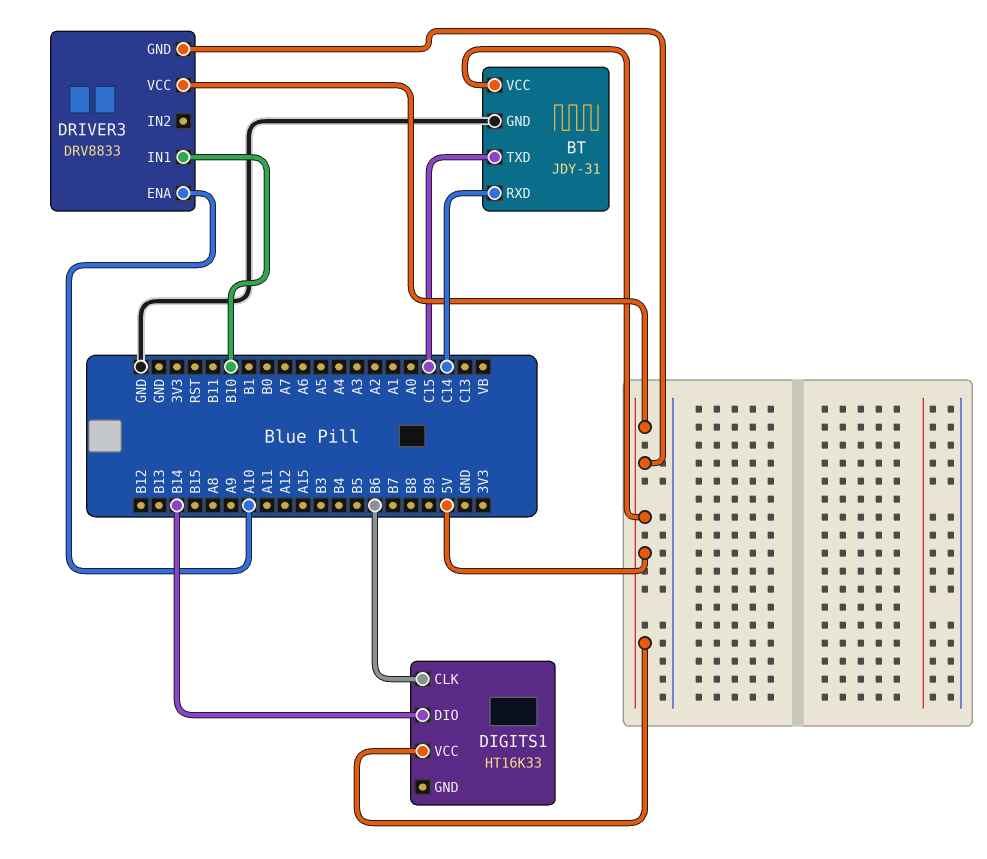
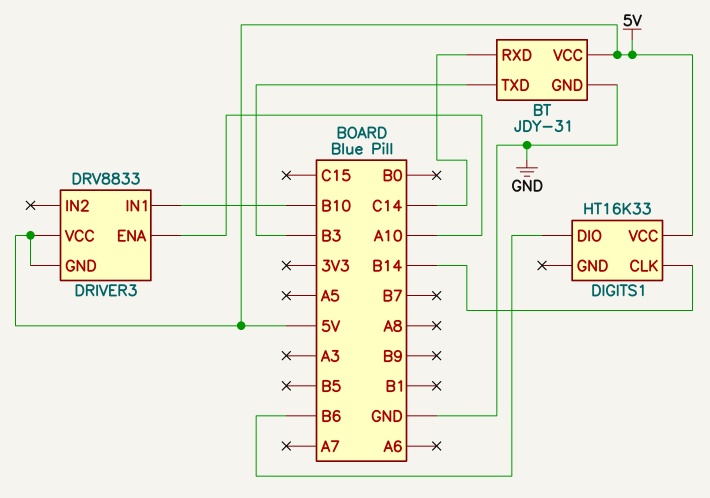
BT pin TXD: C15 -> B3
DIGITS1 pin CLK: B6 -> B14
DIGITS1 pin DIO: B14 -> B6

